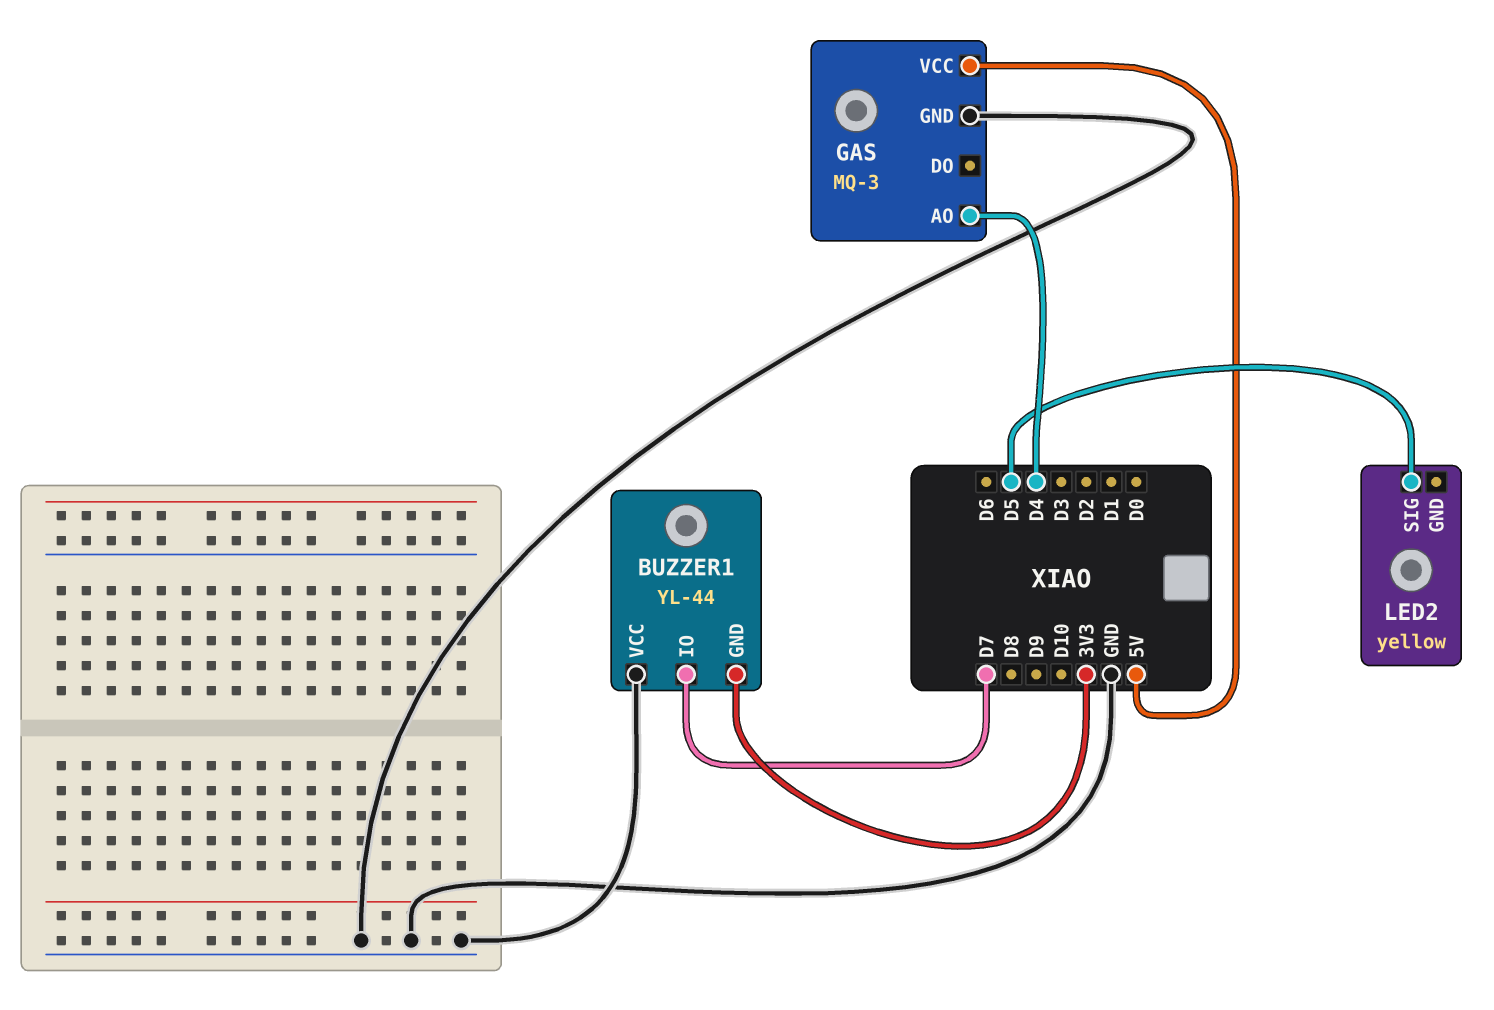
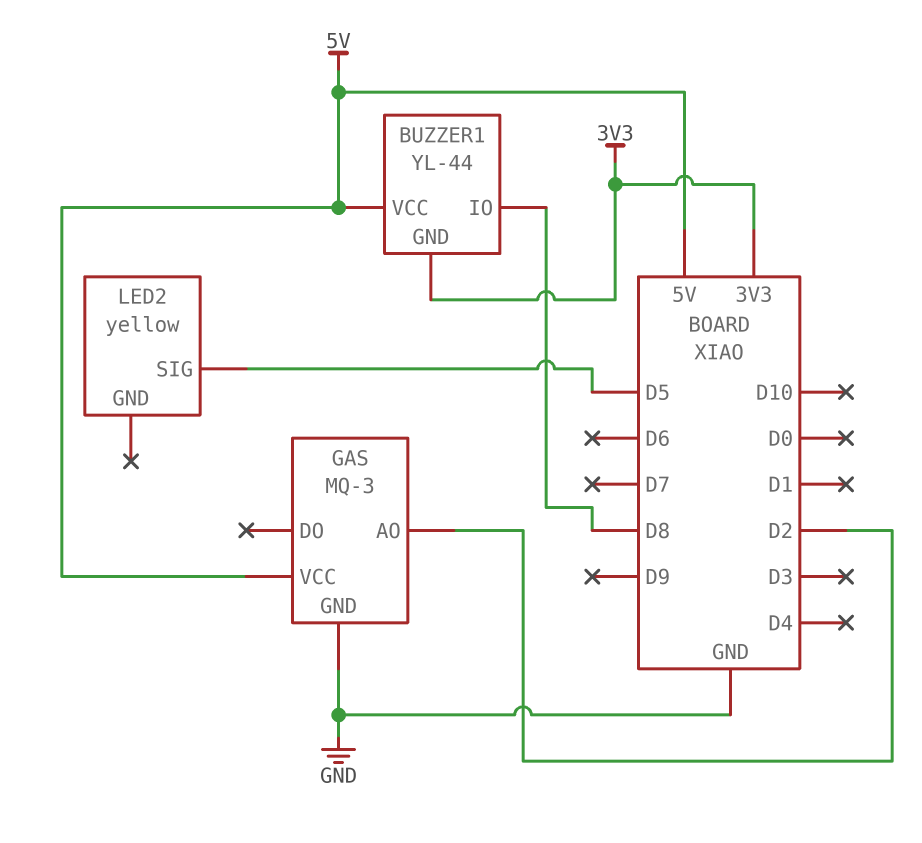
BUZZER1 pin IO: D7 -> D8
BUZZER1 pin VCC: GND -> 5V
GAS pin AO: D4 -> D2

